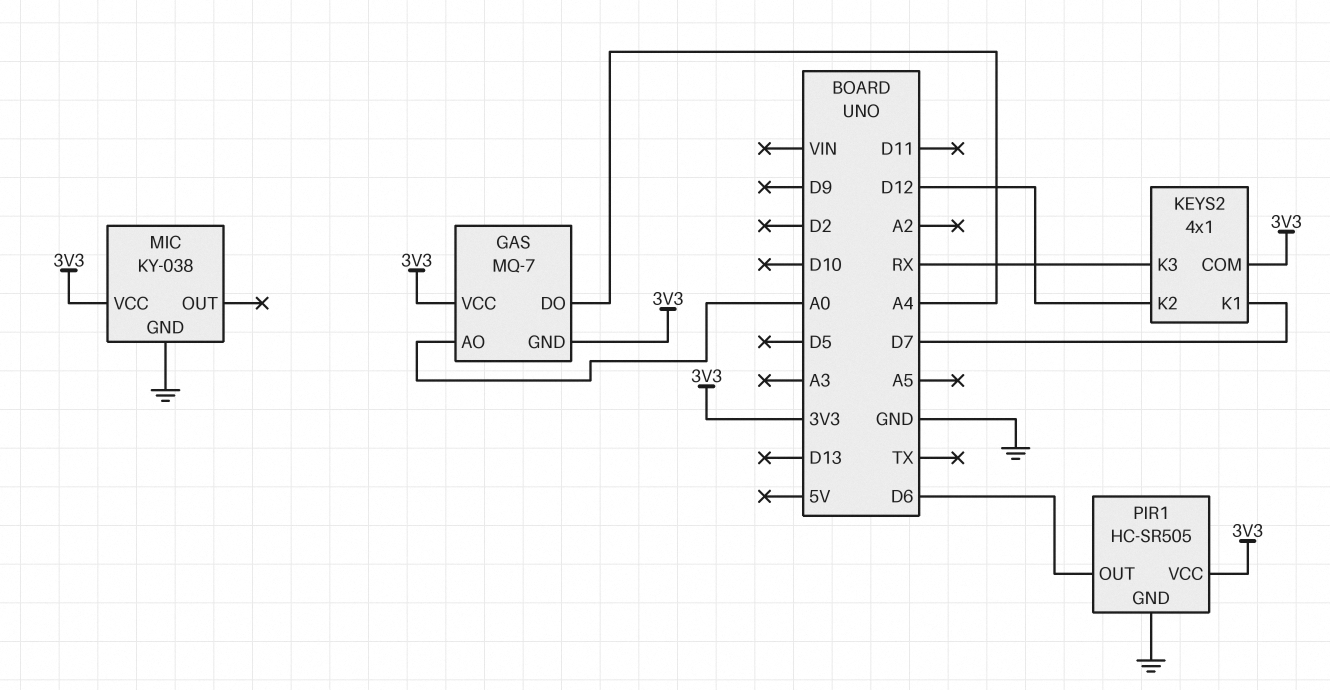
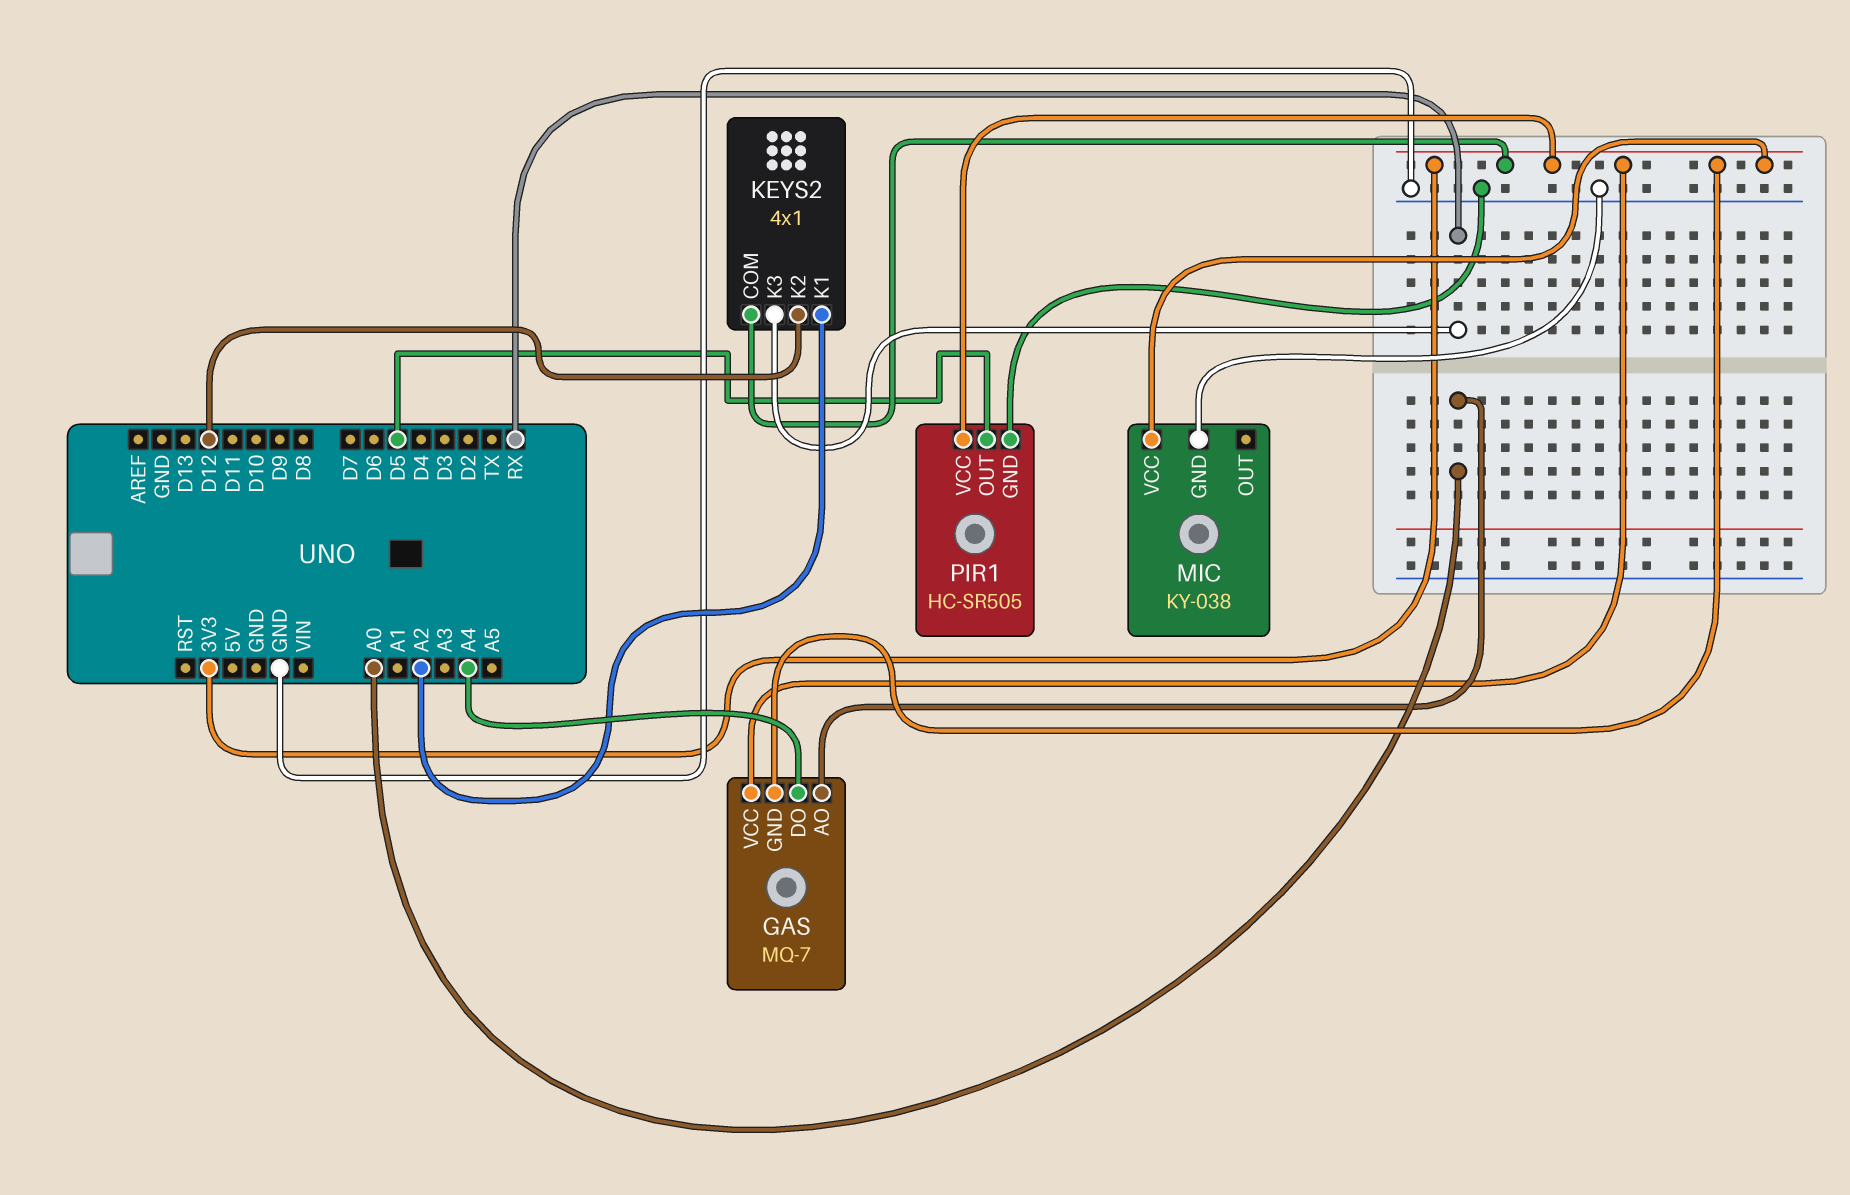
KEYS2 pin K1: D7 -> A2
PIR1 pin OUT: D6 -> D5

